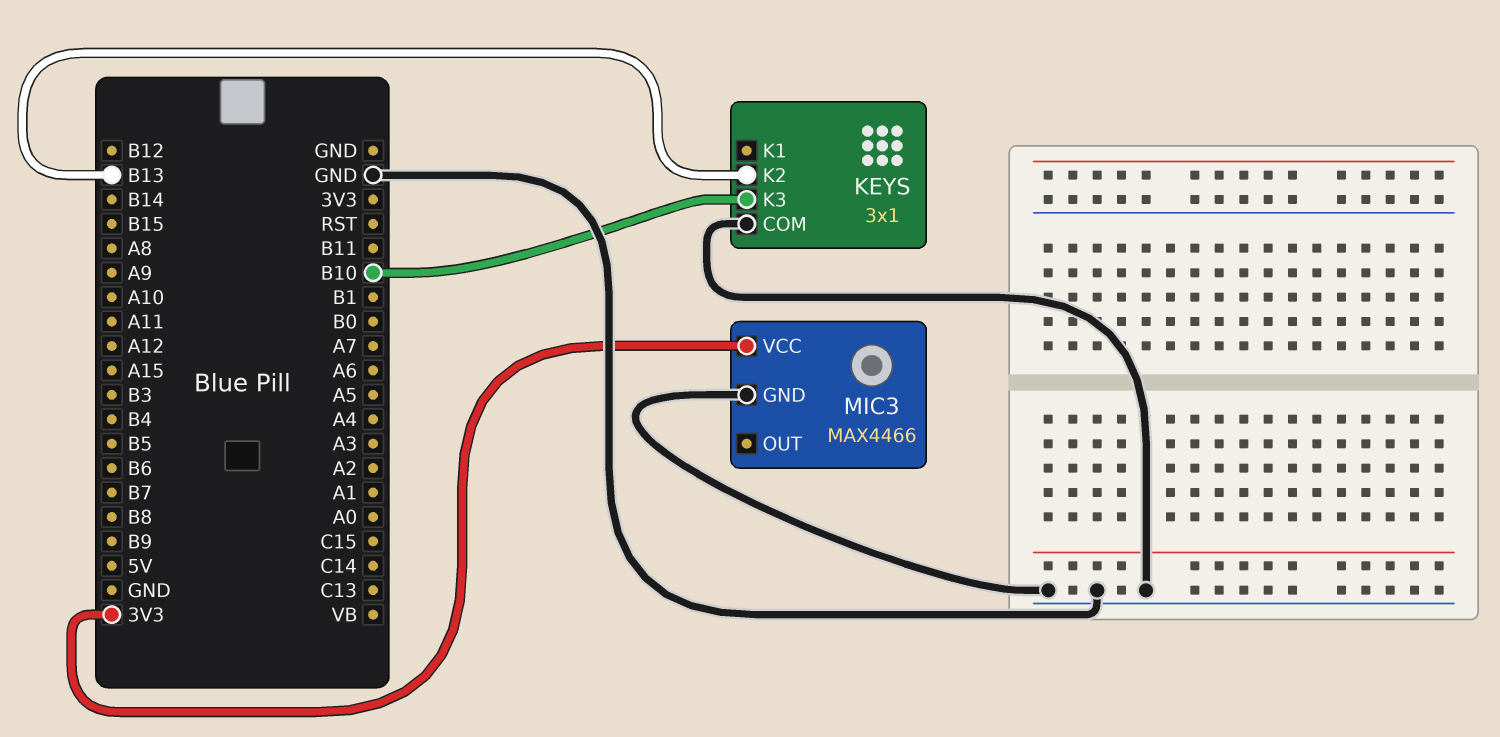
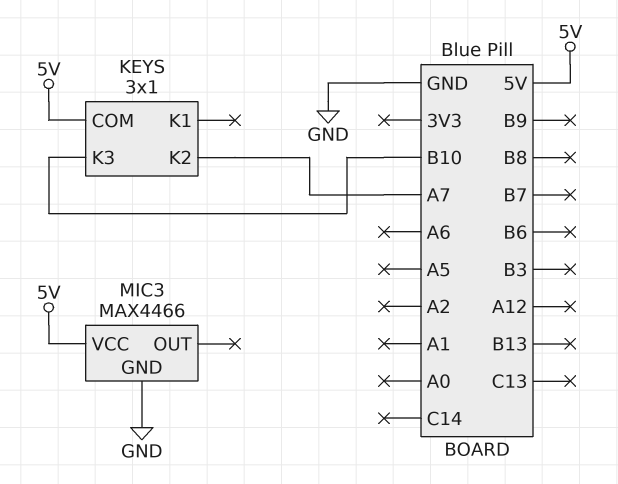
KEYS pin COM: GND -> 5V
KEYS pin K2: B13 -> A7
MIC3 pin VCC: 3V3 -> 5V

